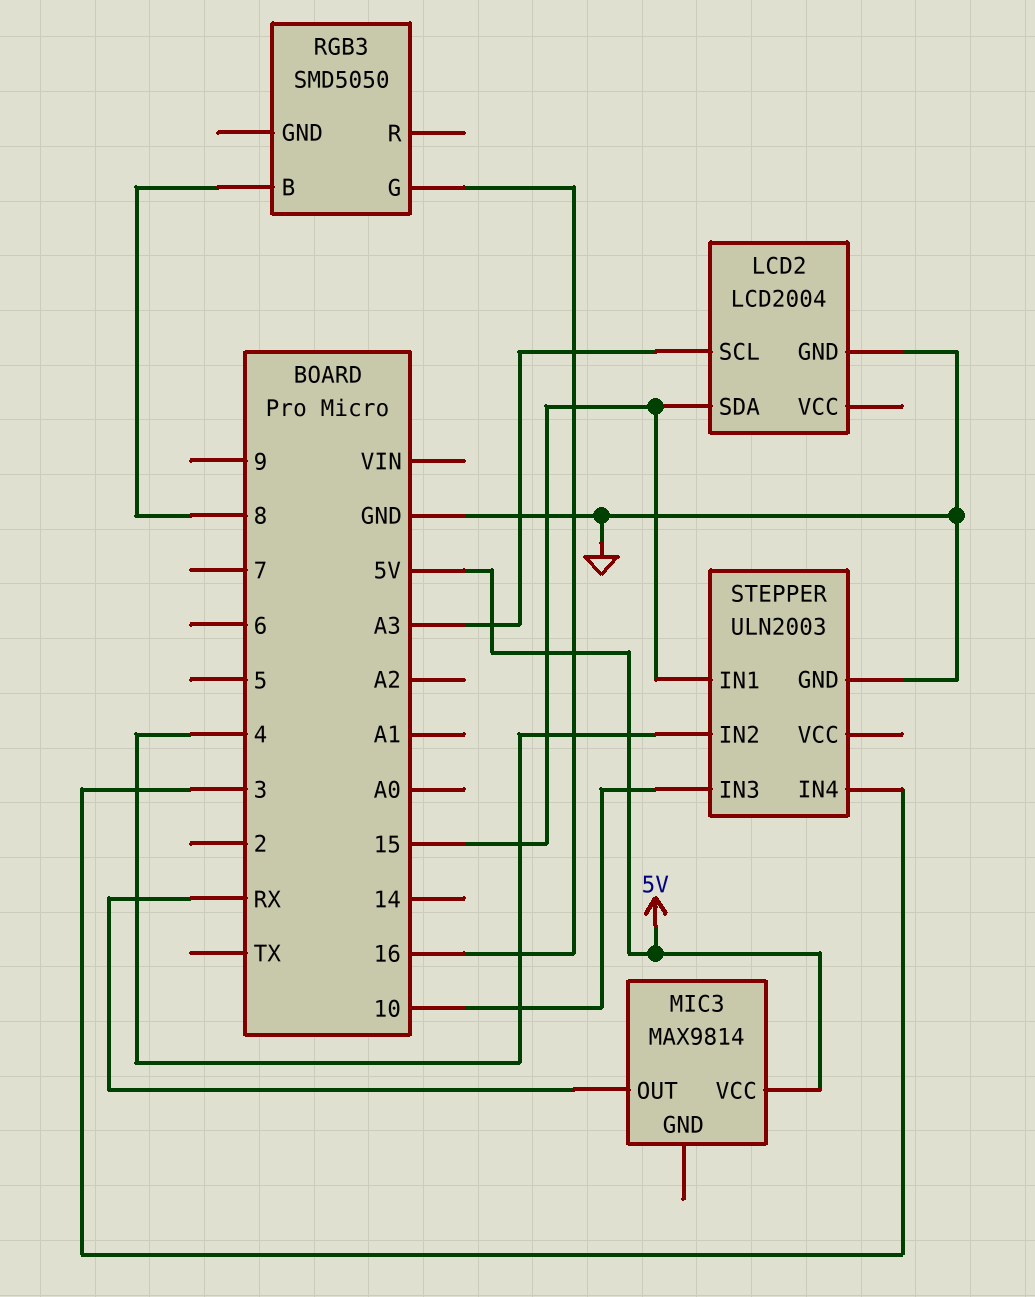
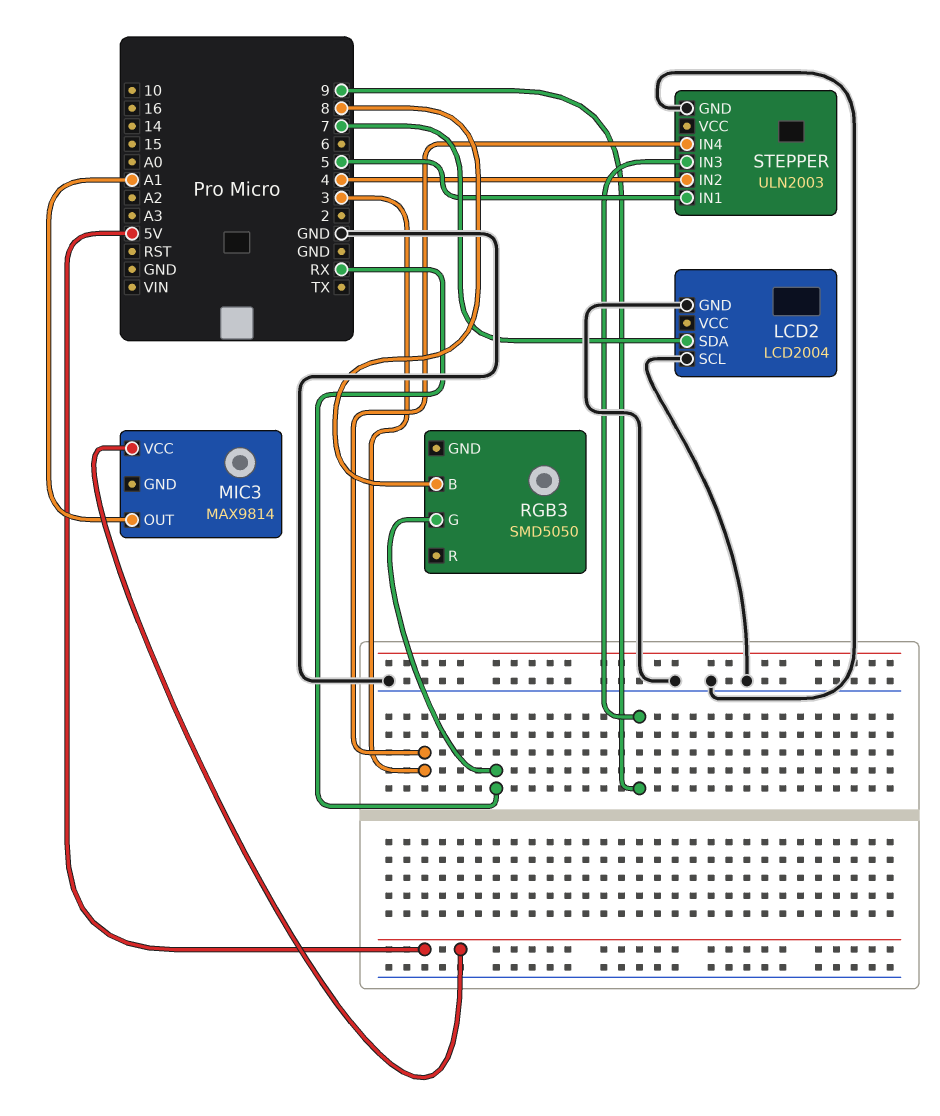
LCD2 pin SCL: A3 -> GND
LCD2 pin SDA: 15 -> 7
MIC3 pin OUT: RX -> A1
RGB3 pin G: 16 -> RX
STEPPER pin IN1: 15 -> 5
STEPPER pin IN3: 10 -> 9

